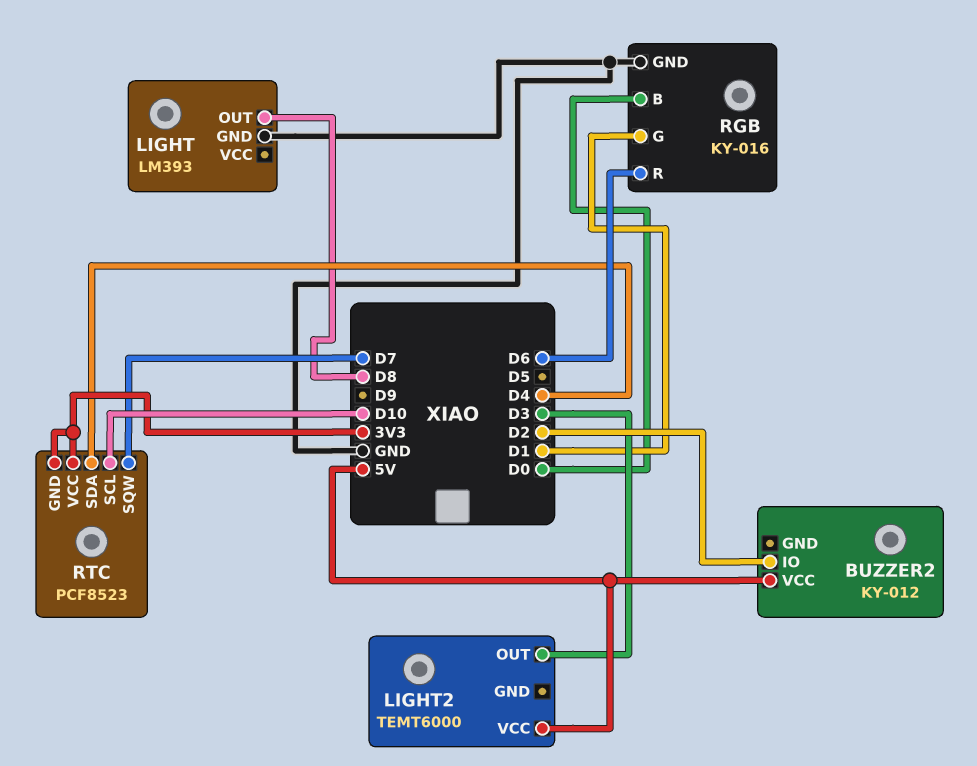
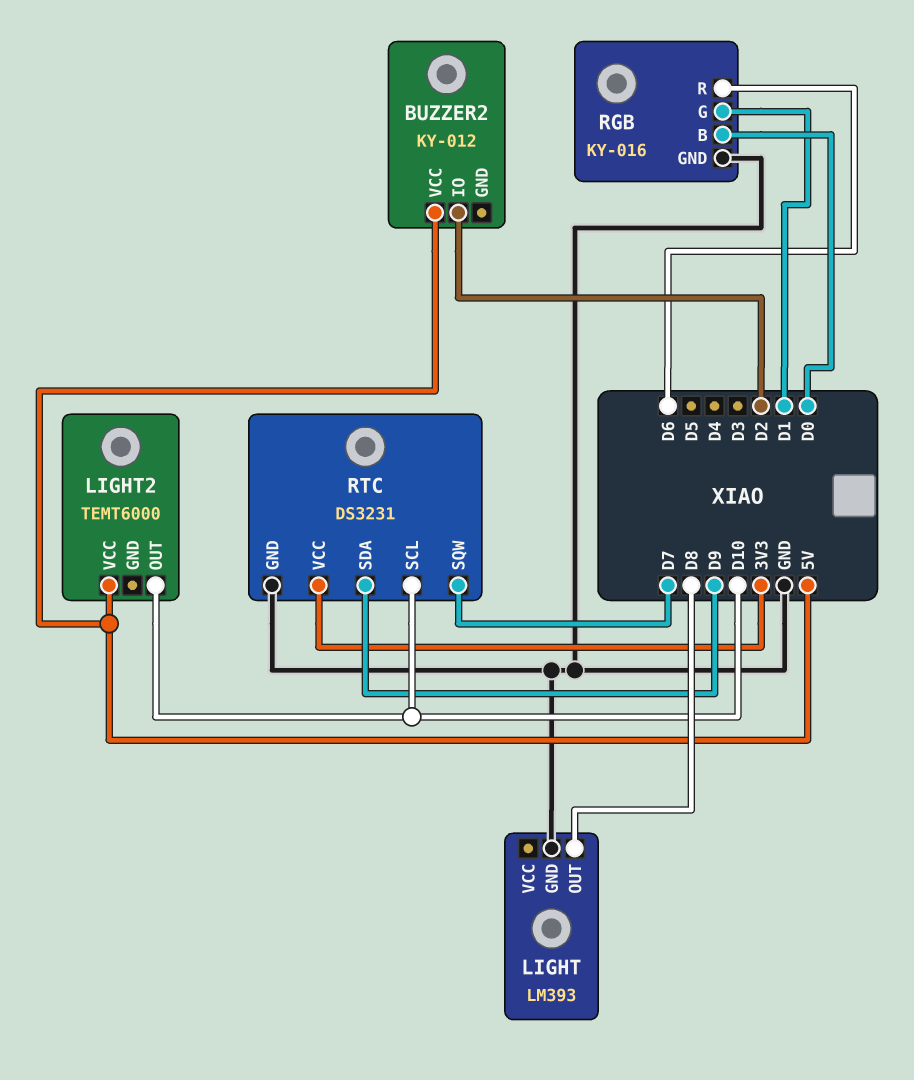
LIGHT2 pin OUT: D3 -> D10
RTC: PCF8523 -> DS3231
RTC pin GND: 3V3 -> GND
RTC pin SDA: D4 -> D9

